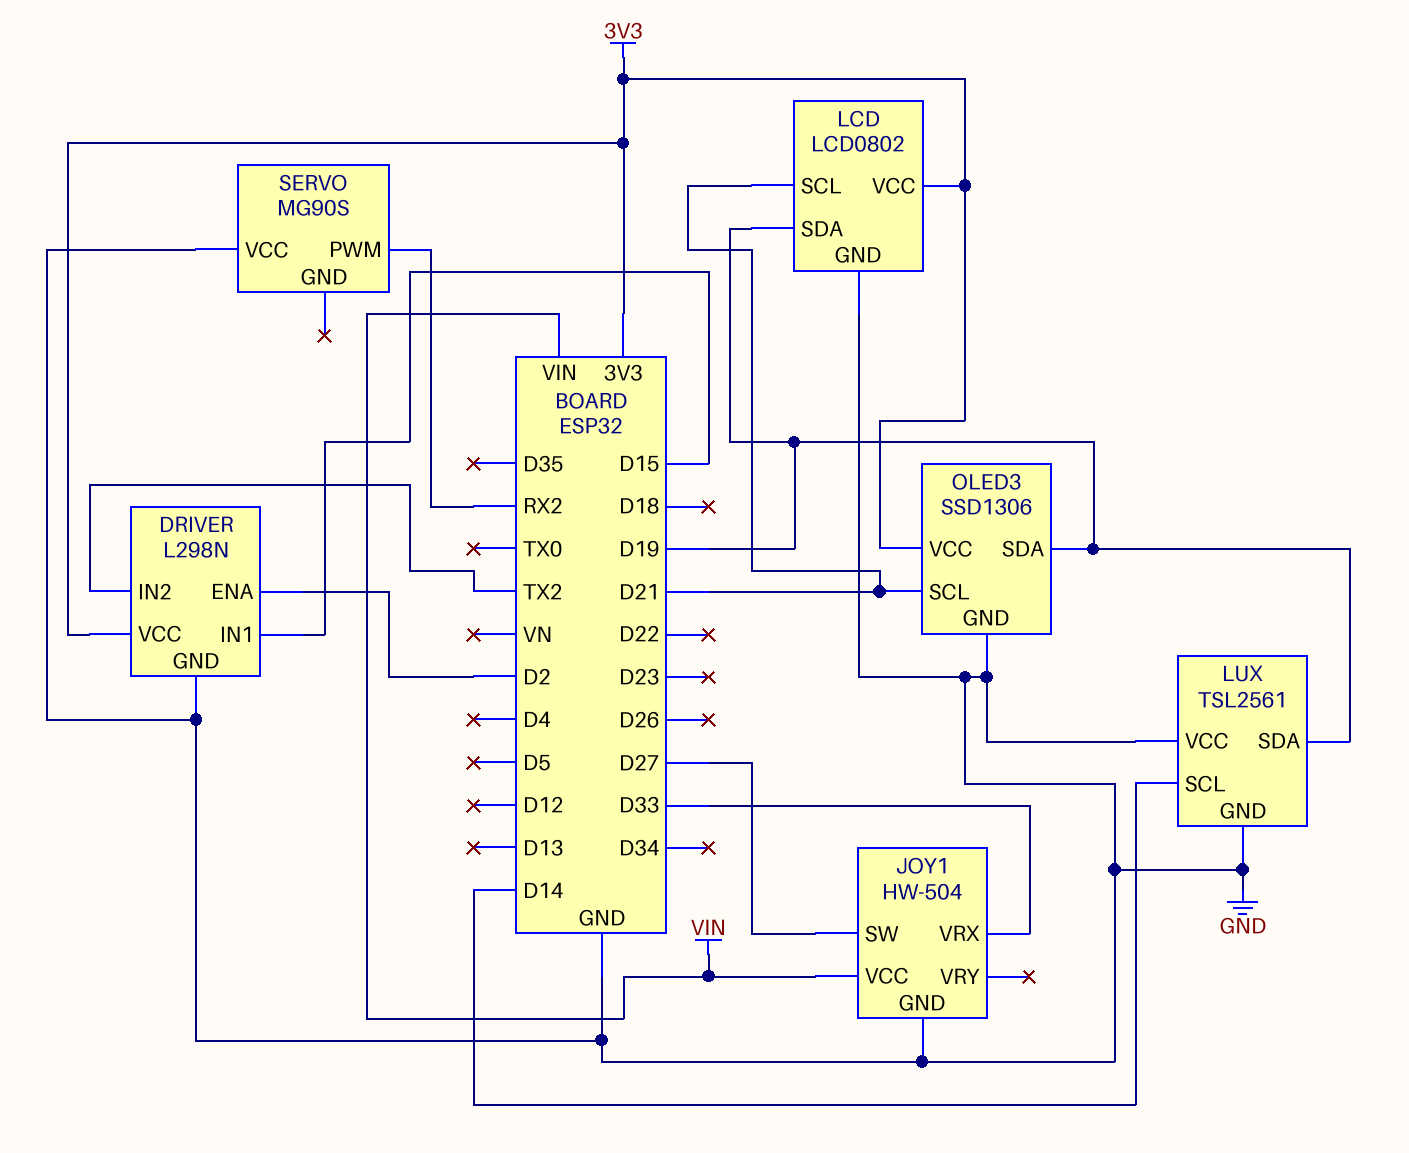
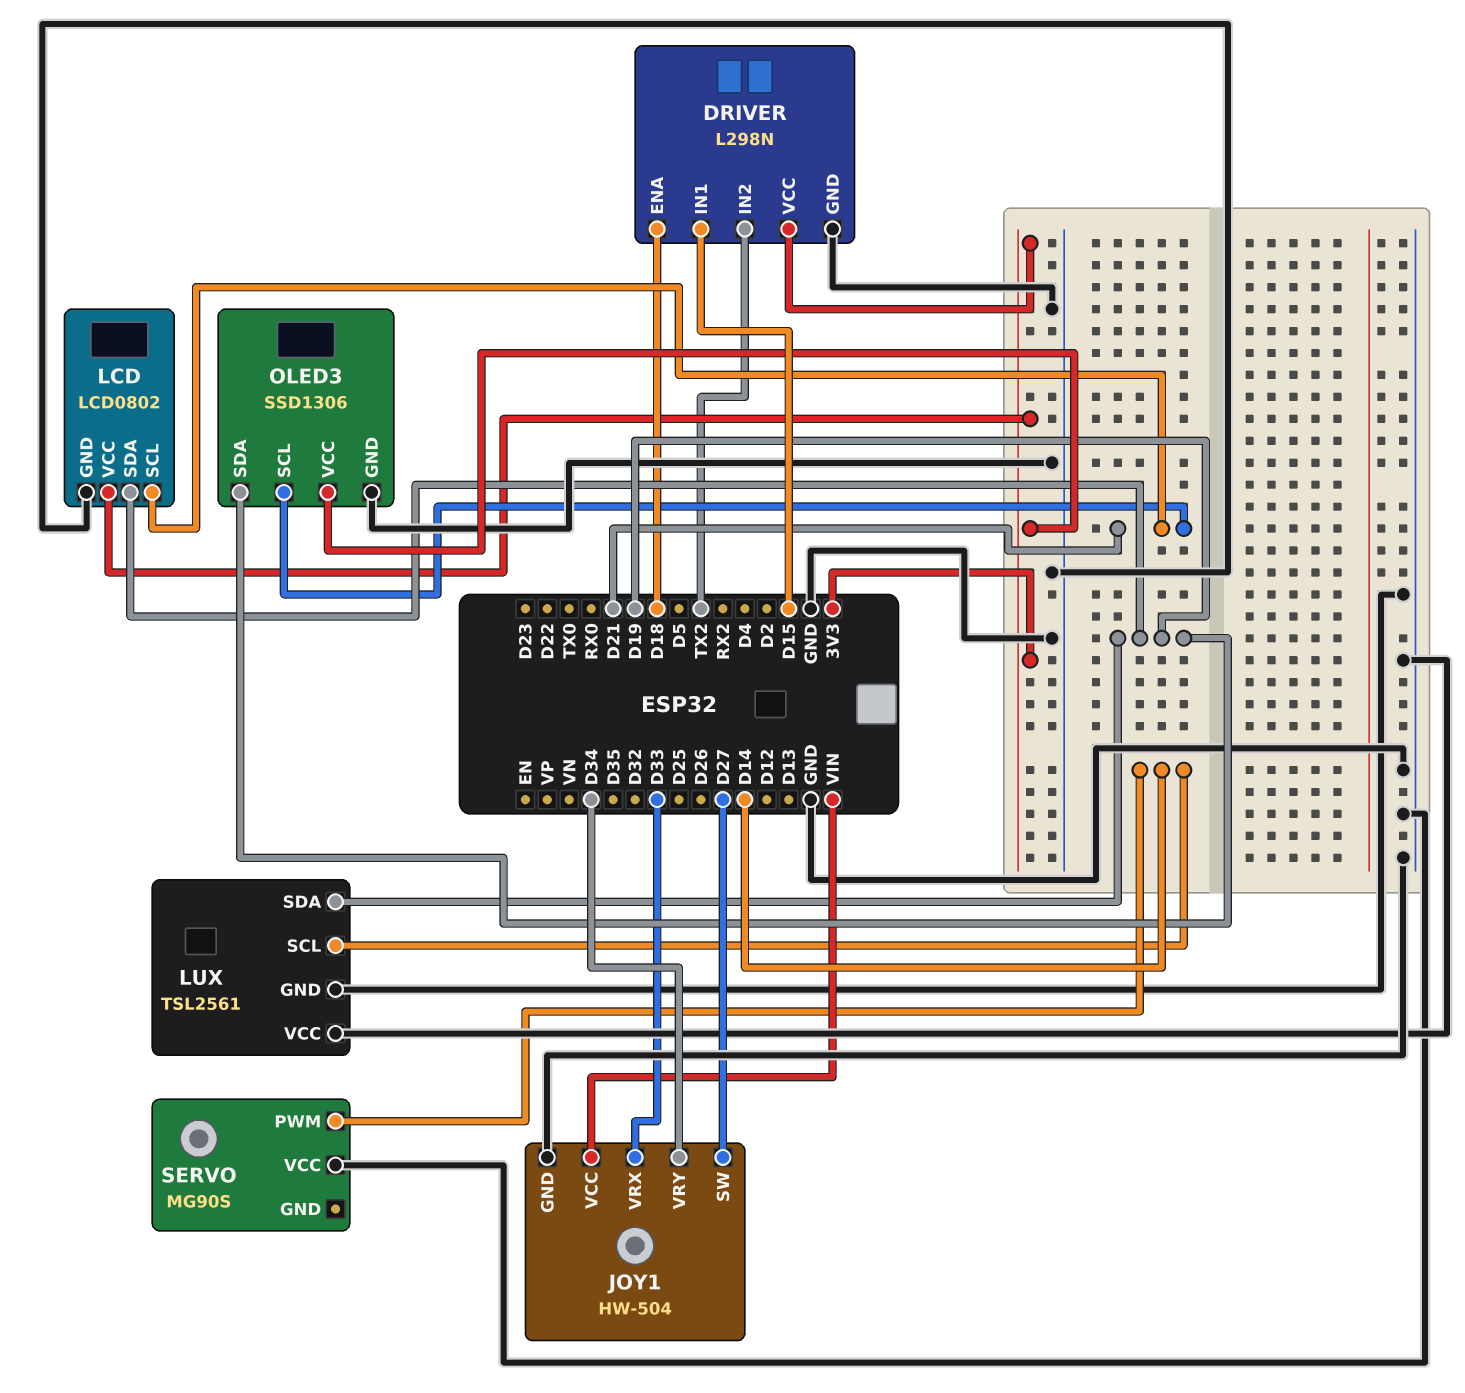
DRIVER pin ENA: D2 -> D18
JOY1 pin VRY: none -> D34
SERVO pin PWM: RX2 -> D14

